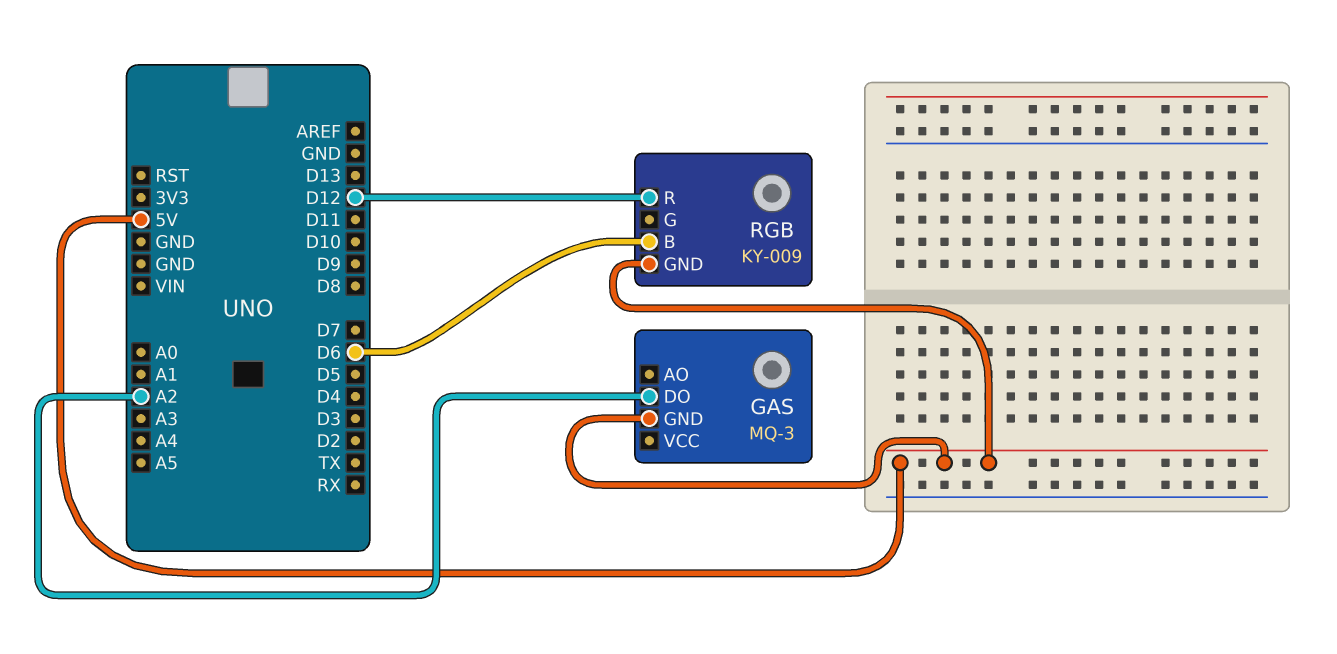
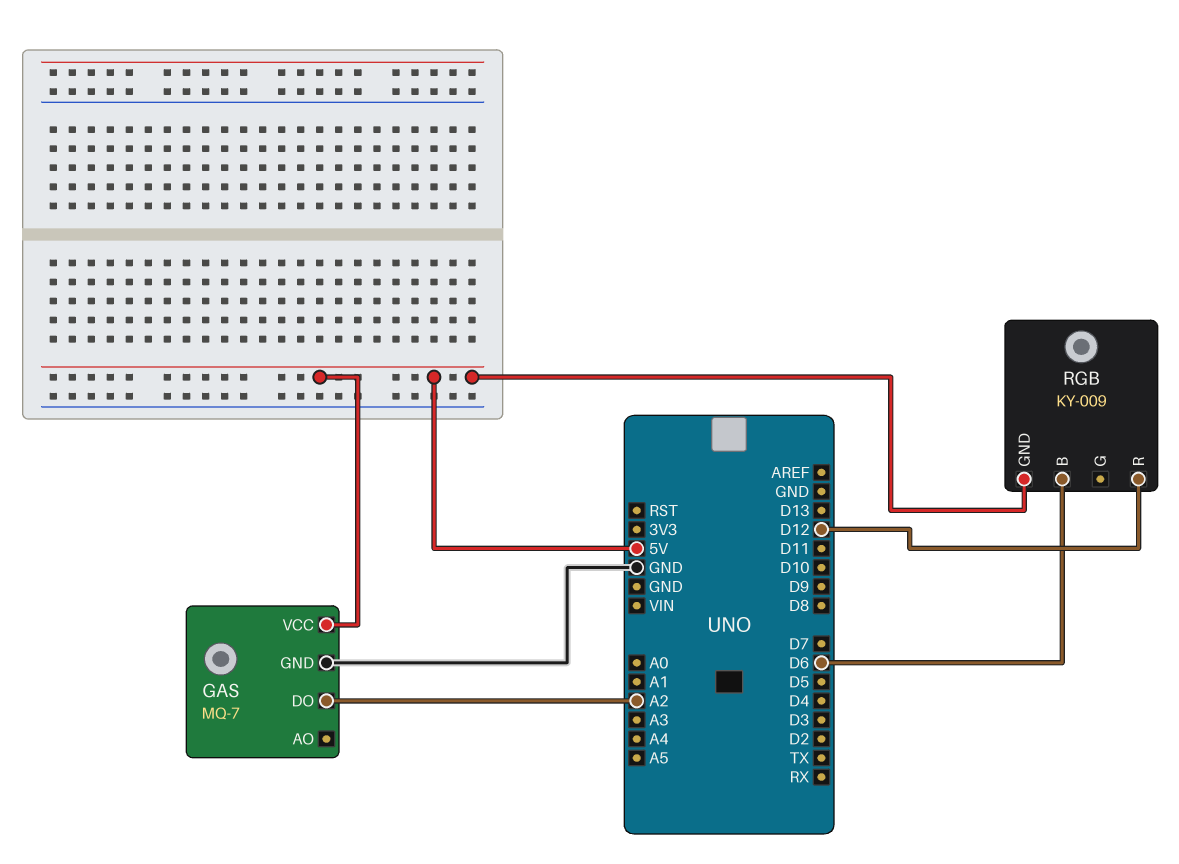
GAS: MQ-3 -> MQ-7
GAS pin GND: 5V -> GND
GAS pin VCC: none -> 5V

